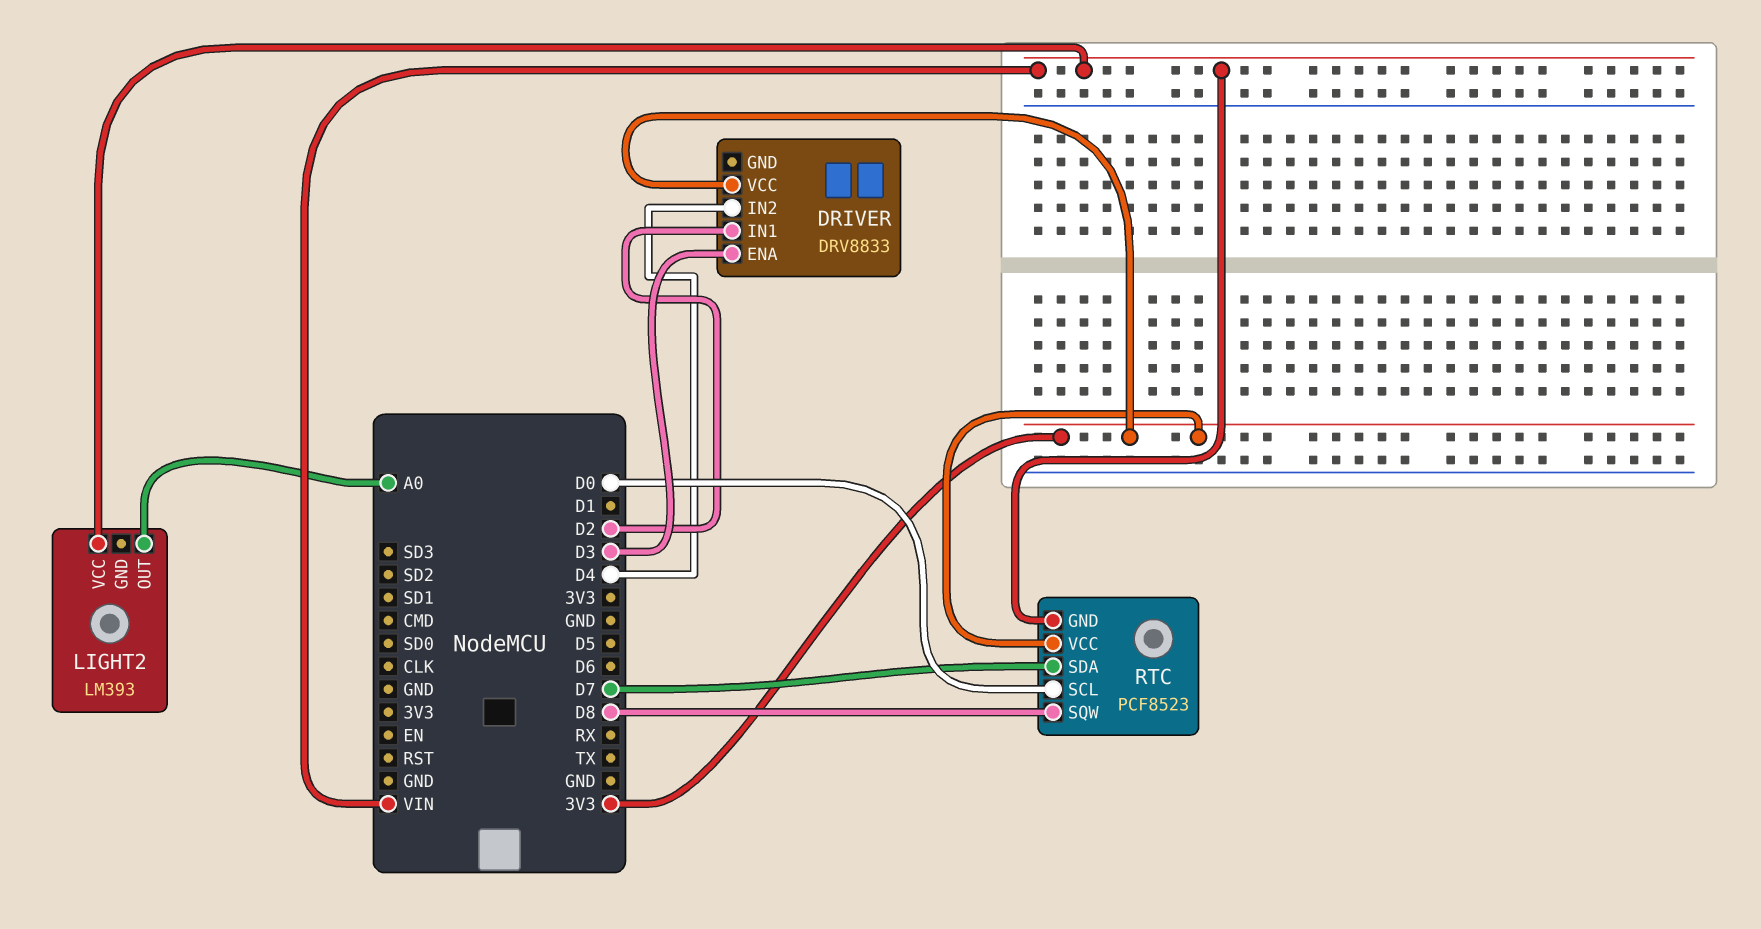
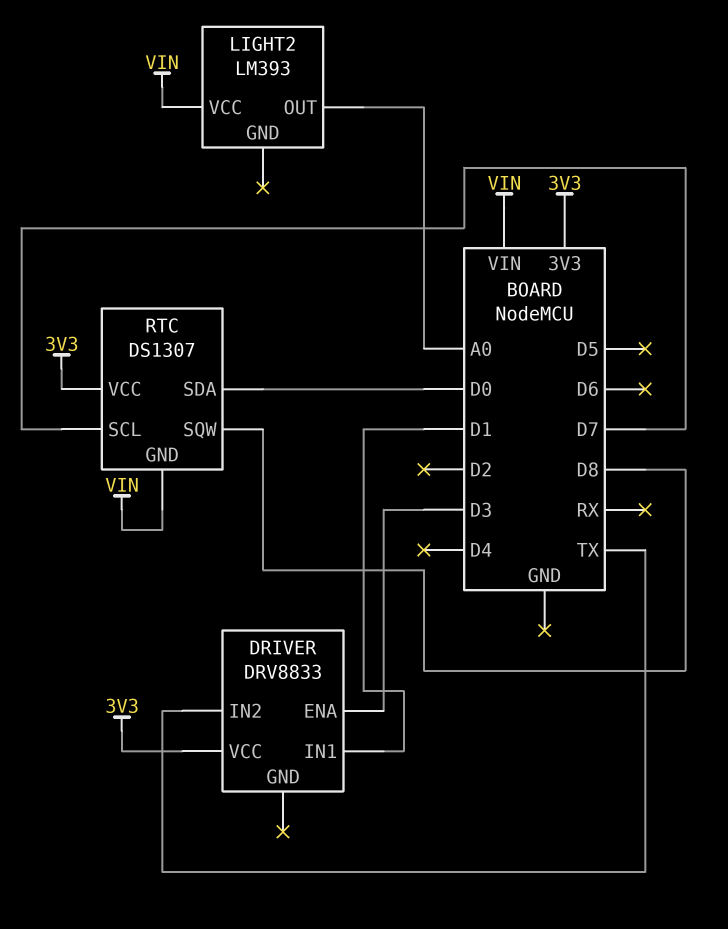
DRIVER pin IN1: D2 -> D1
DRIVER pin IN2: D4 -> TX
RTC: PCF8523 -> DS1307
RTC pin SCL: D0 -> D7
RTC pin SDA: D7 -> D0

